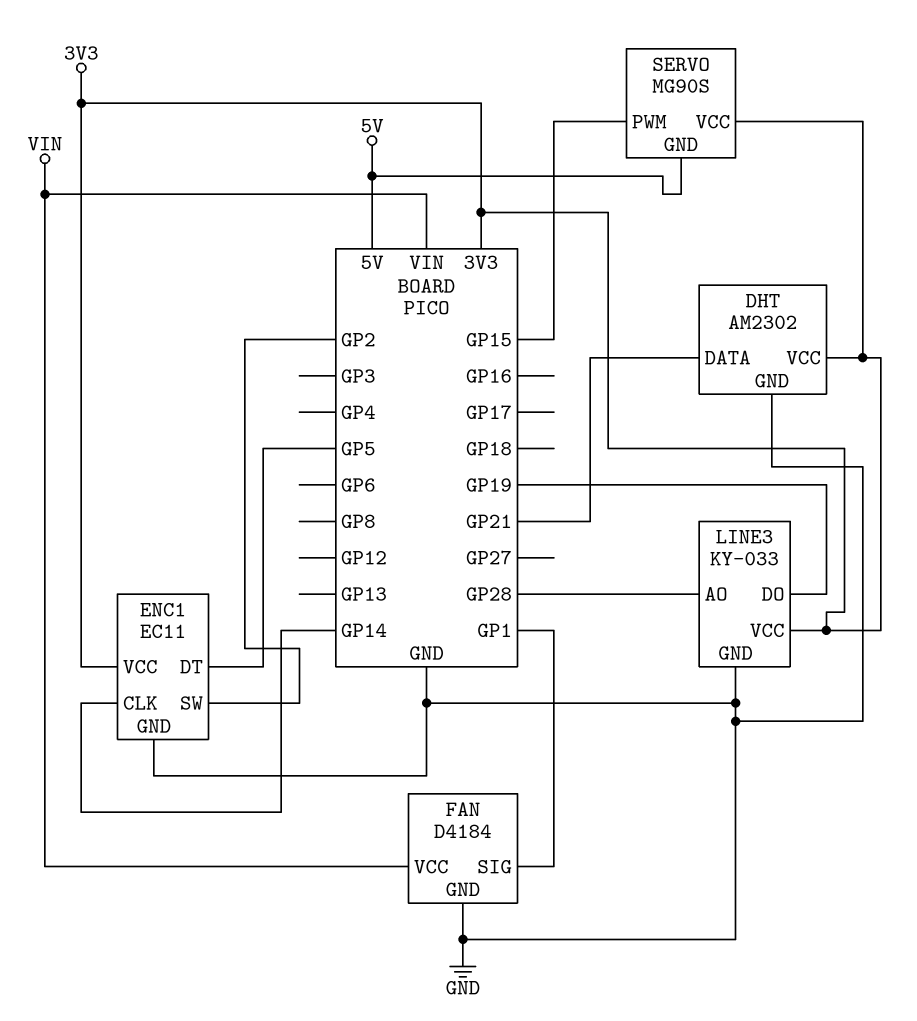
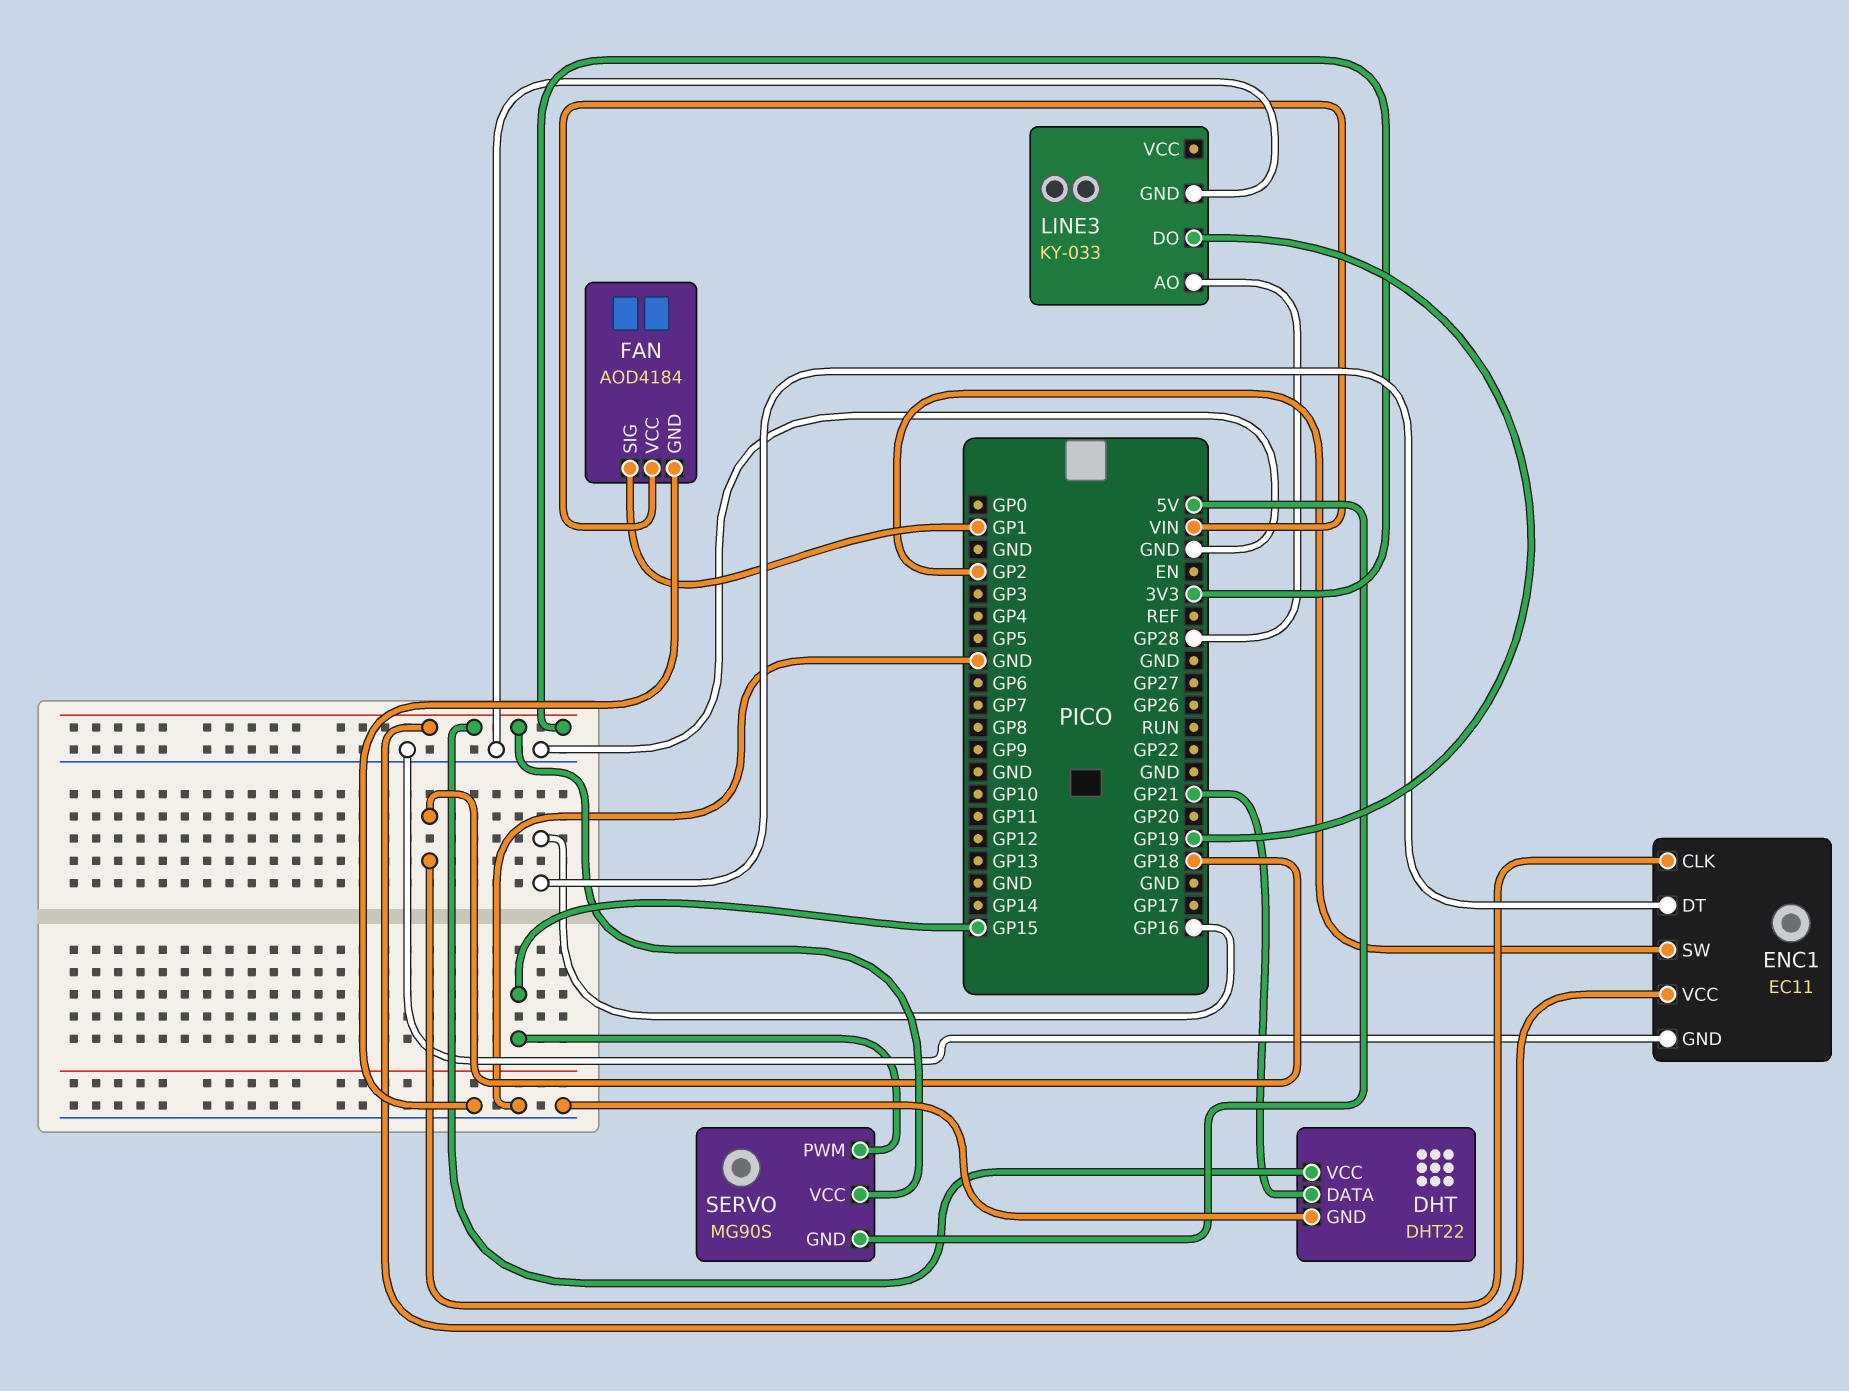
DHT: AM2302 -> DHT22
ENC1 pin CLK: GP14 -> GP18
ENC1 pin DT: GP5 -> GP16
FAN: D4184 -> AOD4184
LINE3 pin VCC: 3V3 -> none

